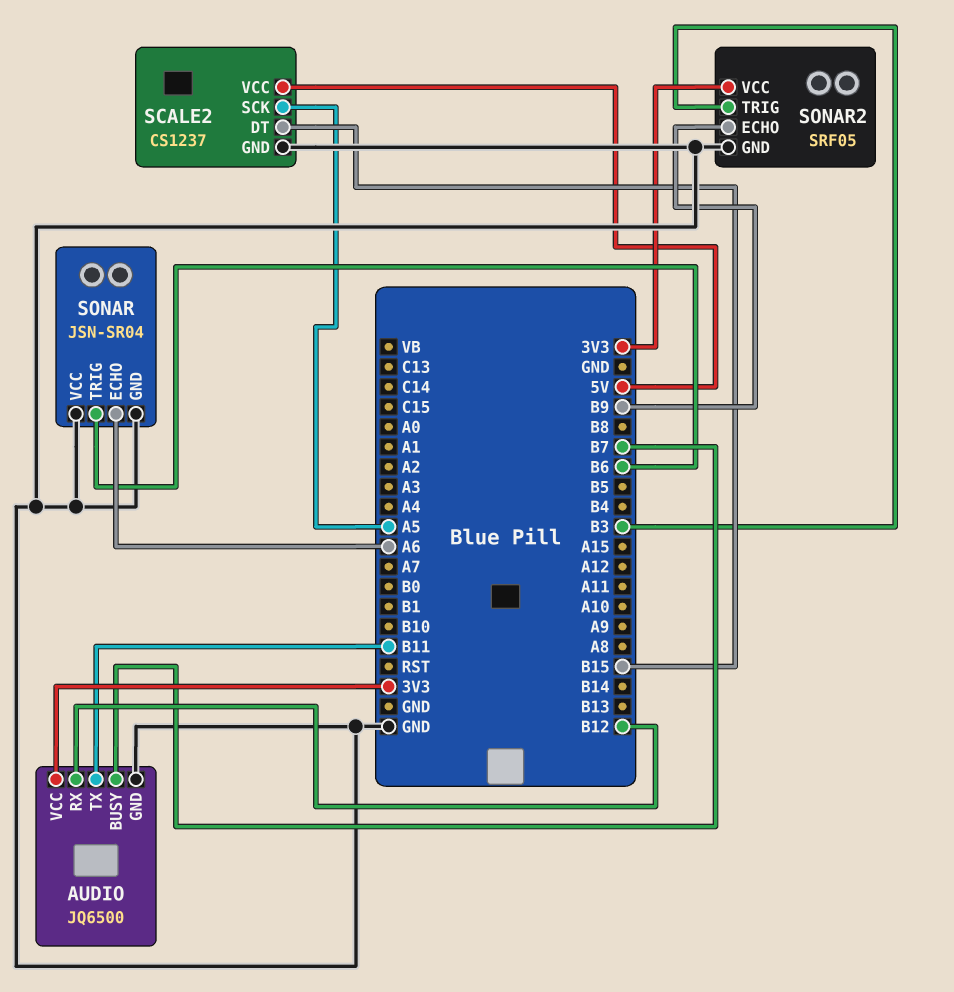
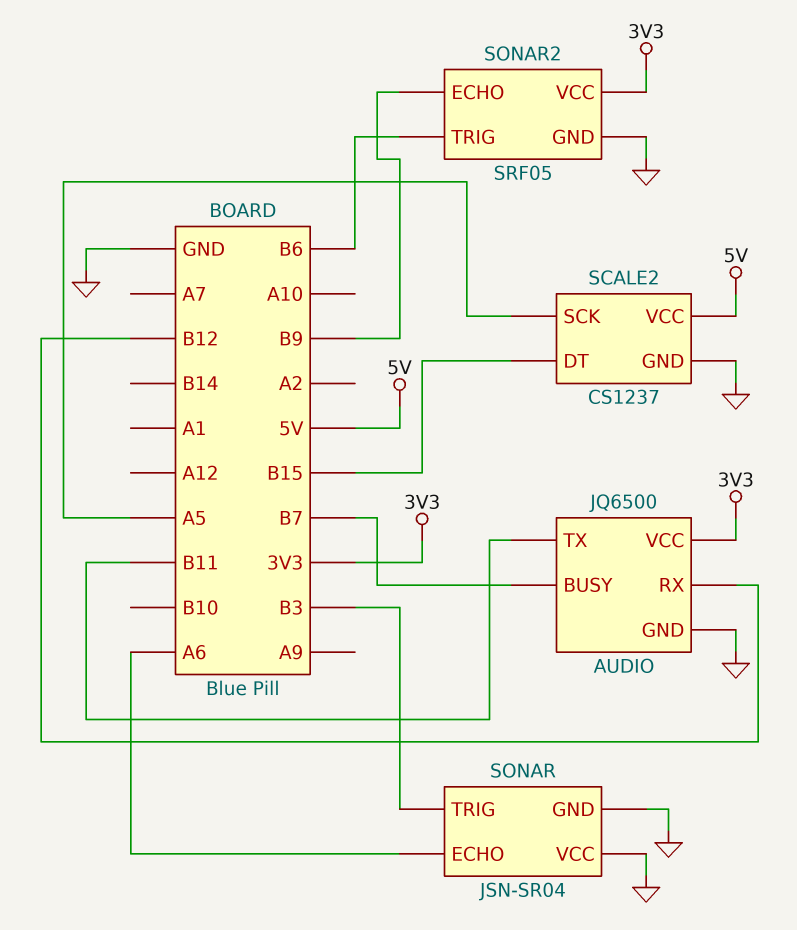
SONAR pin TRIG: B6 -> B3
SONAR2 pin TRIG: B3 -> B6

